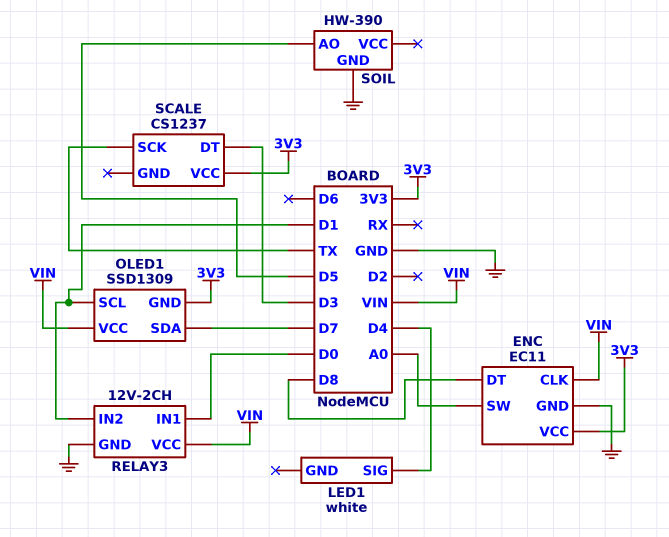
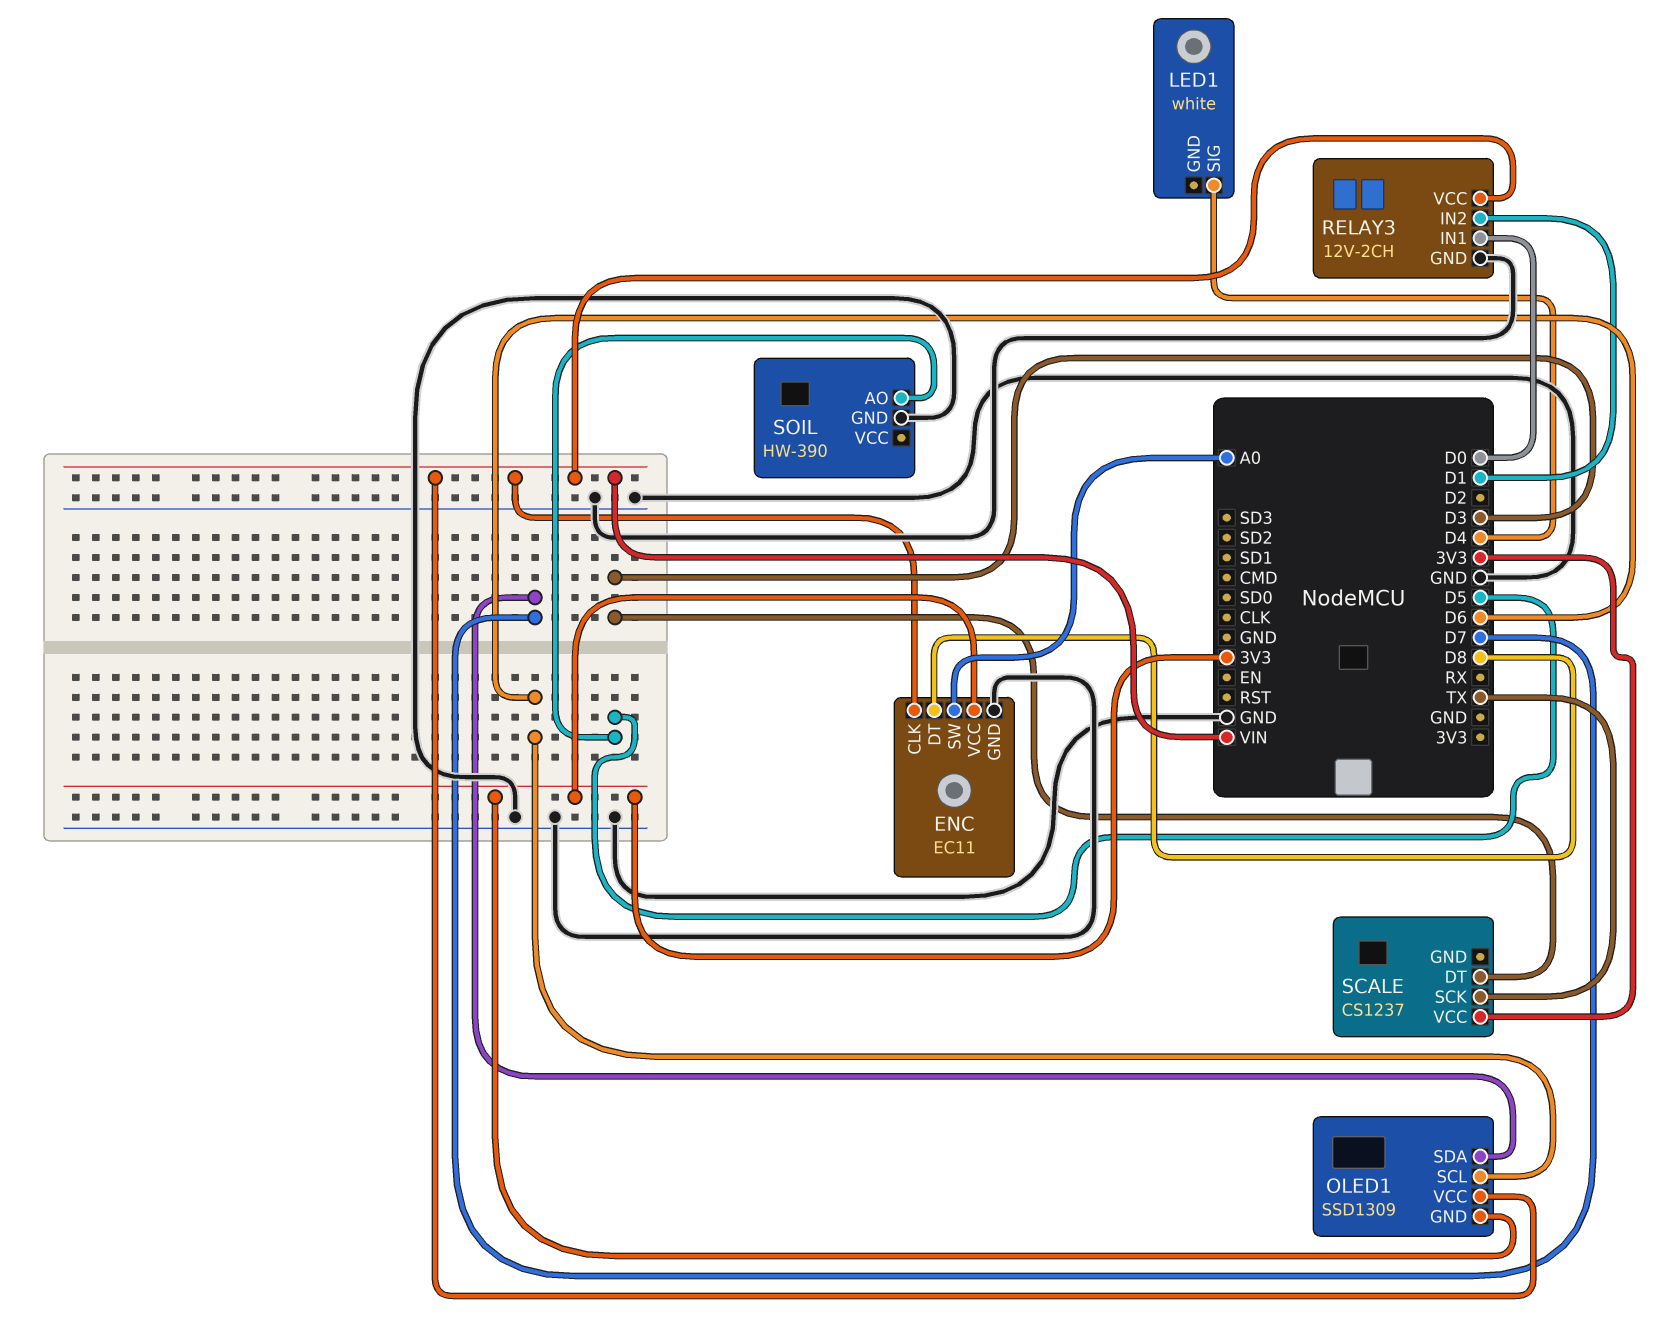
OLED1 pin SCL: D1 -> D6

